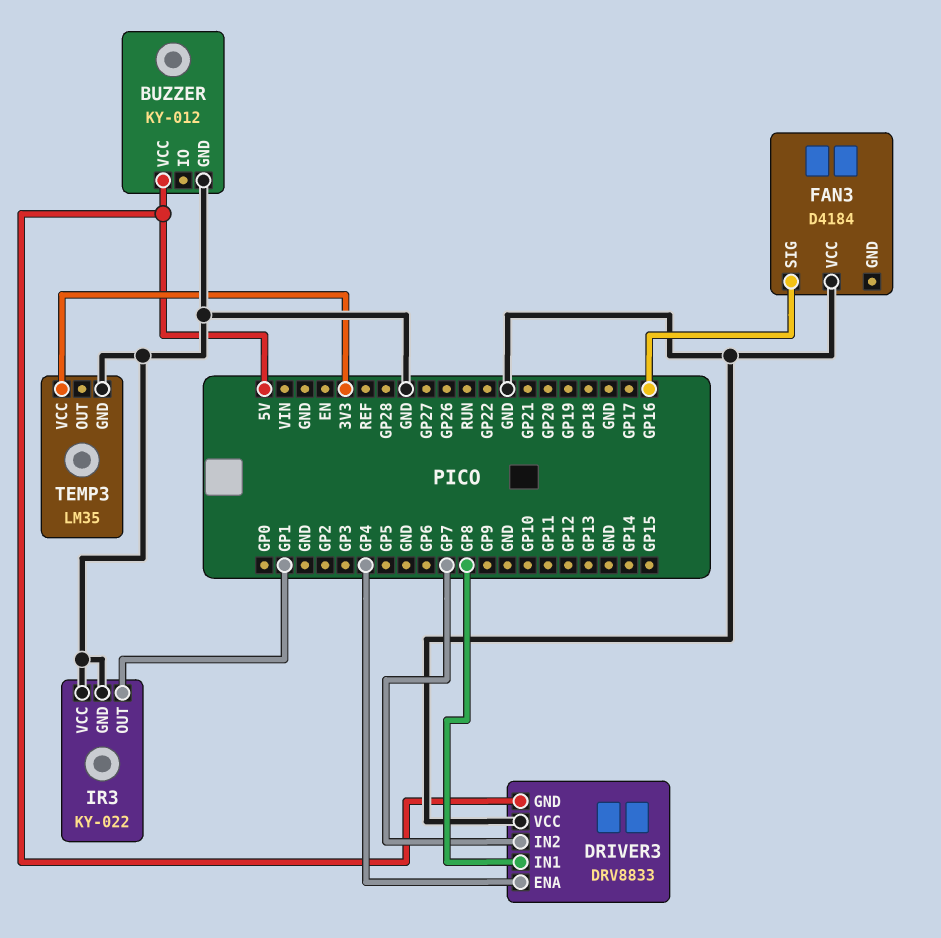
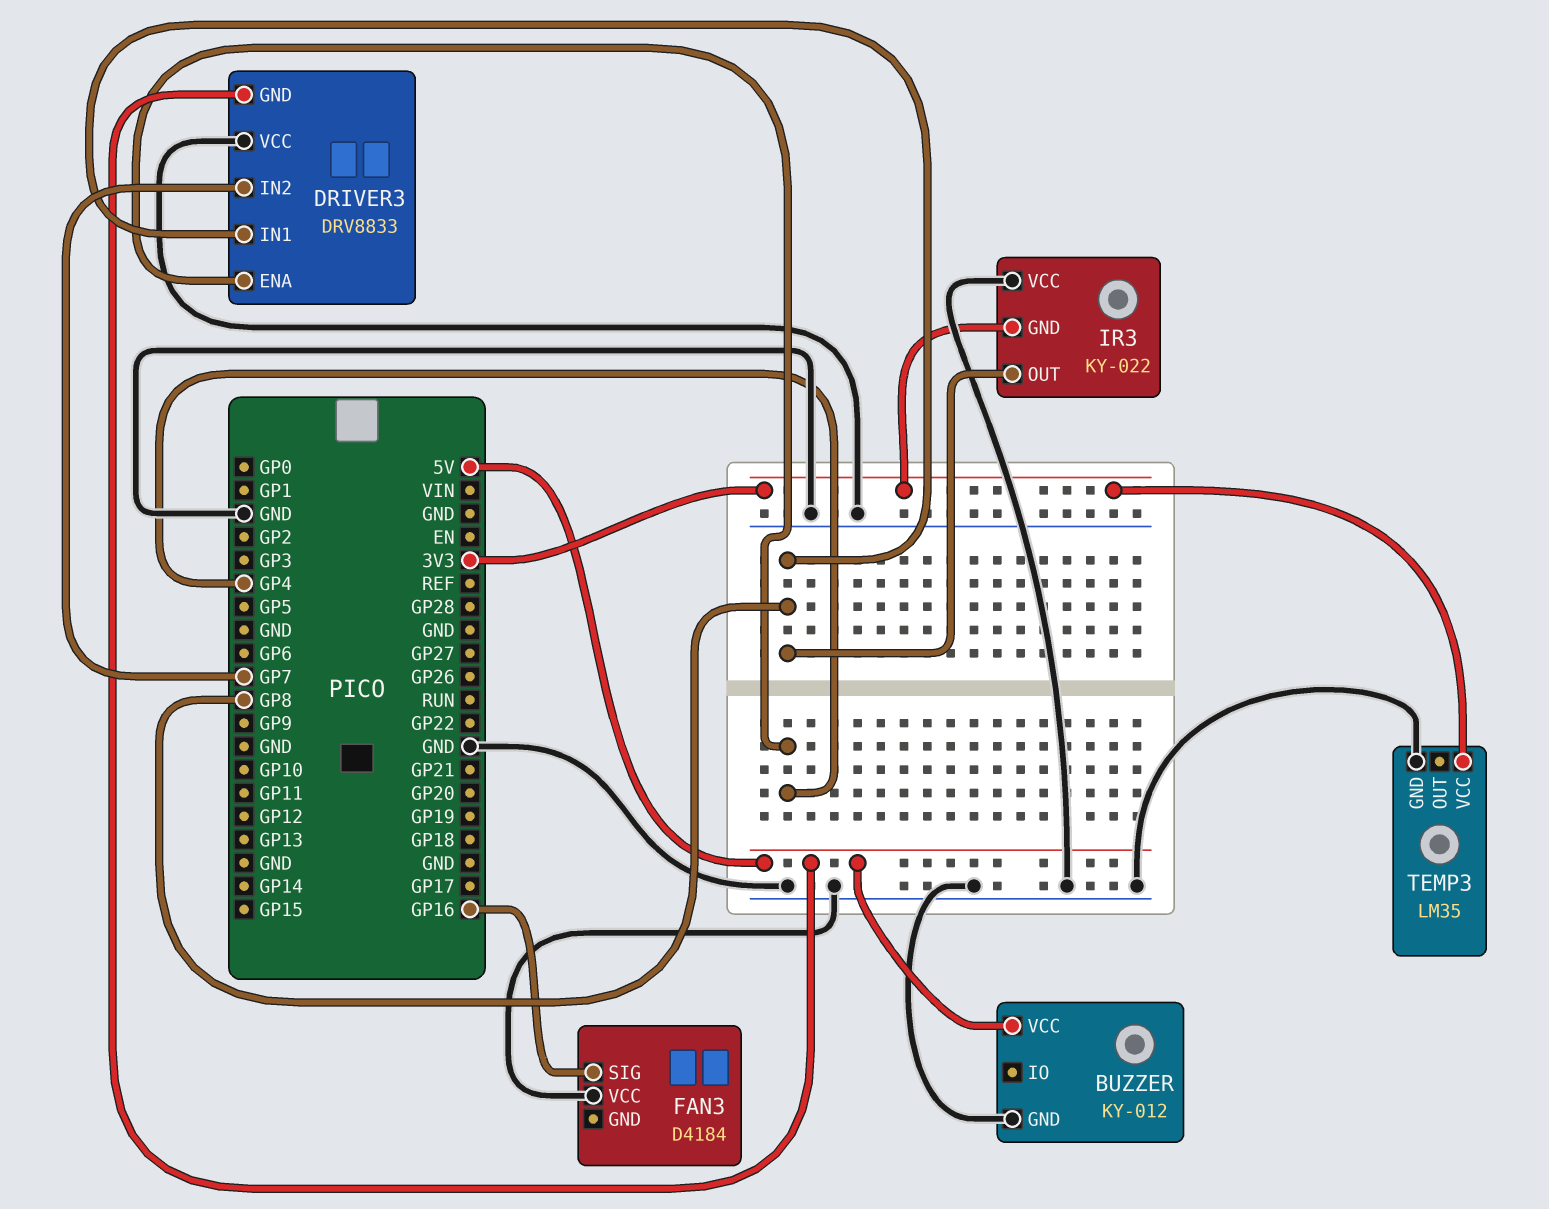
IR3 pin GND: GND -> 3V3
IR3 pin OUT: GP1 -> GP8

